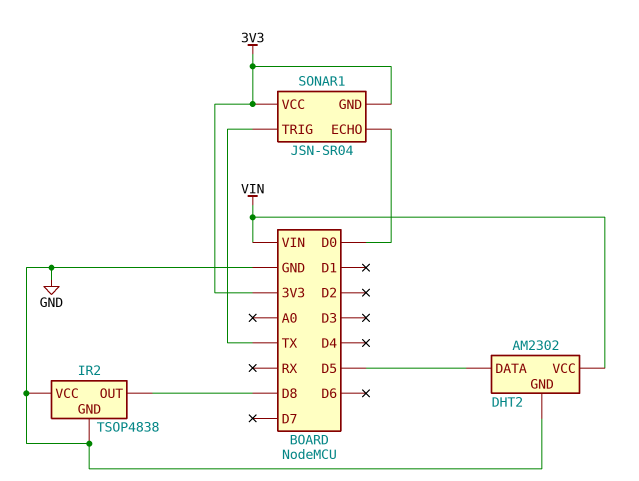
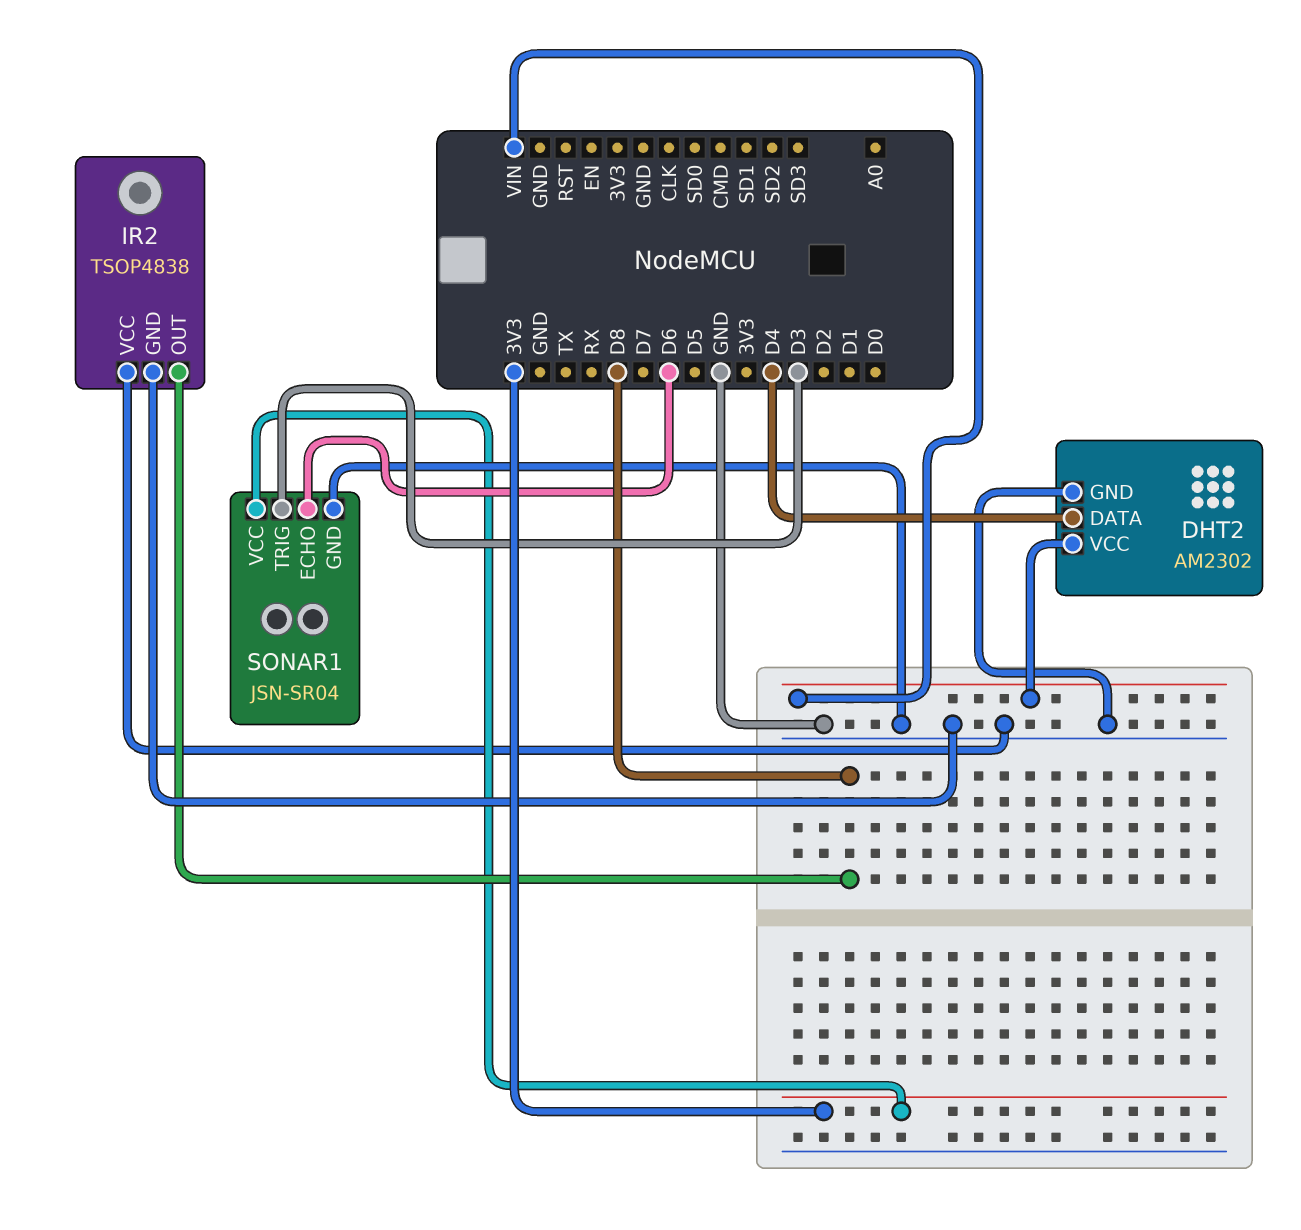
DHT2 pin DATA: D5 -> D4
SONAR1 pin ECHO: D0 -> D6
SONAR1 pin GND: 3V3 -> GND
SONAR1 pin TRIG: TX -> D3

